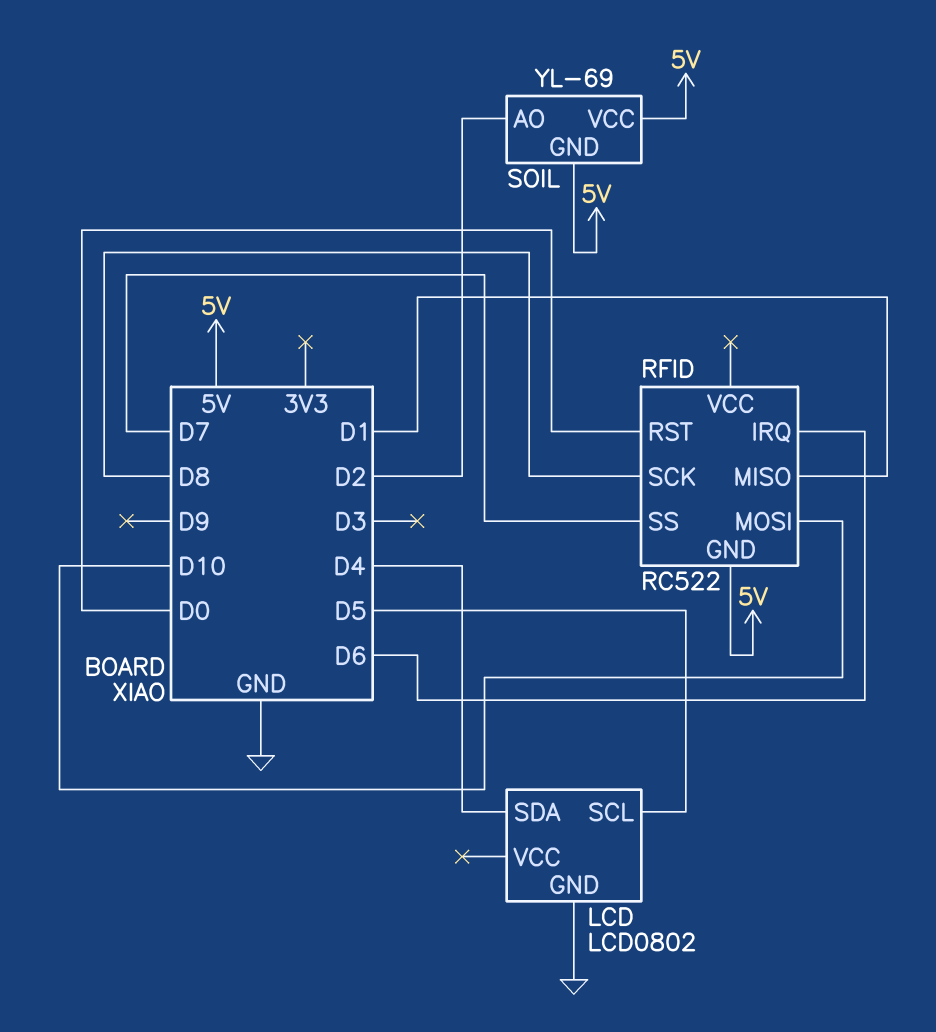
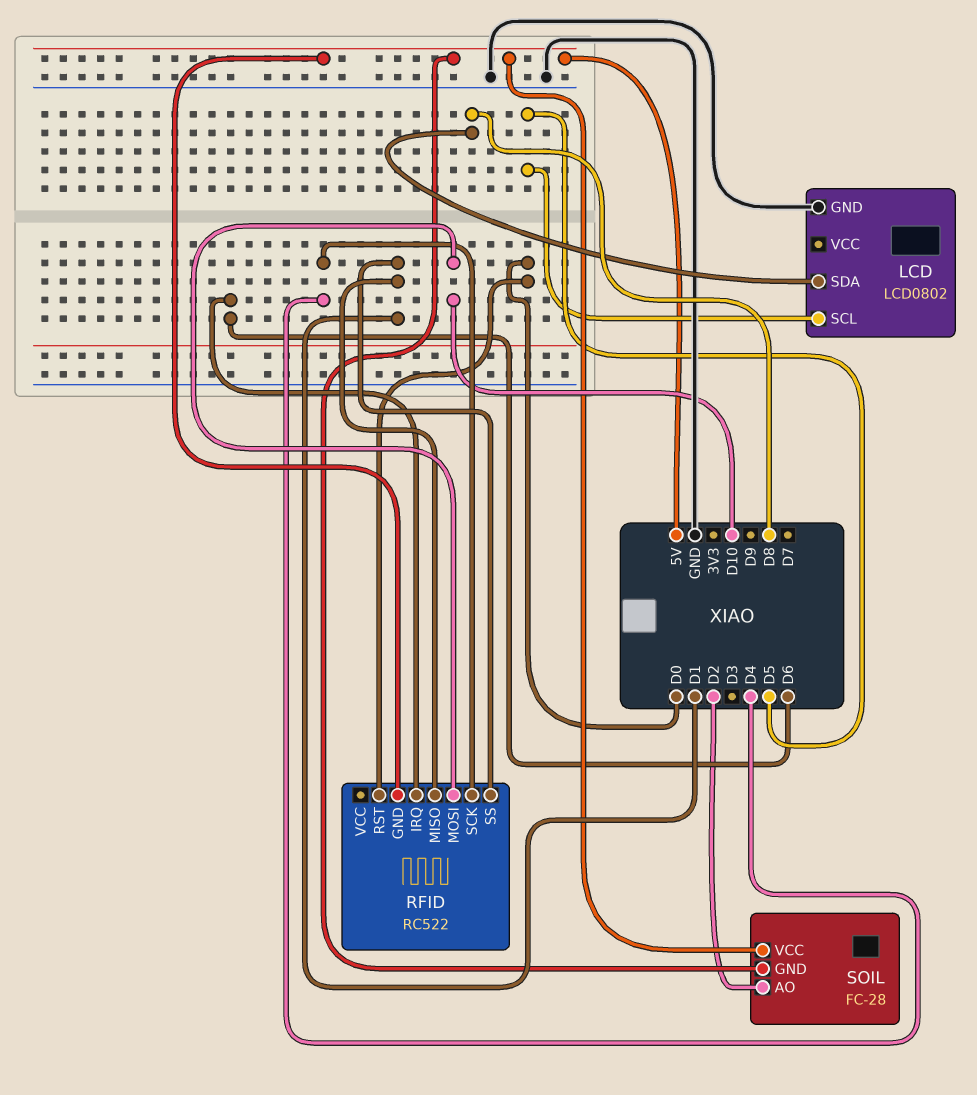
LCD pin SDA: D4 -> D8
RFID pin SCK: D8 -> D4
RFID pin SS: D7 -> D1
SOIL: YL-69 -> FC-28

